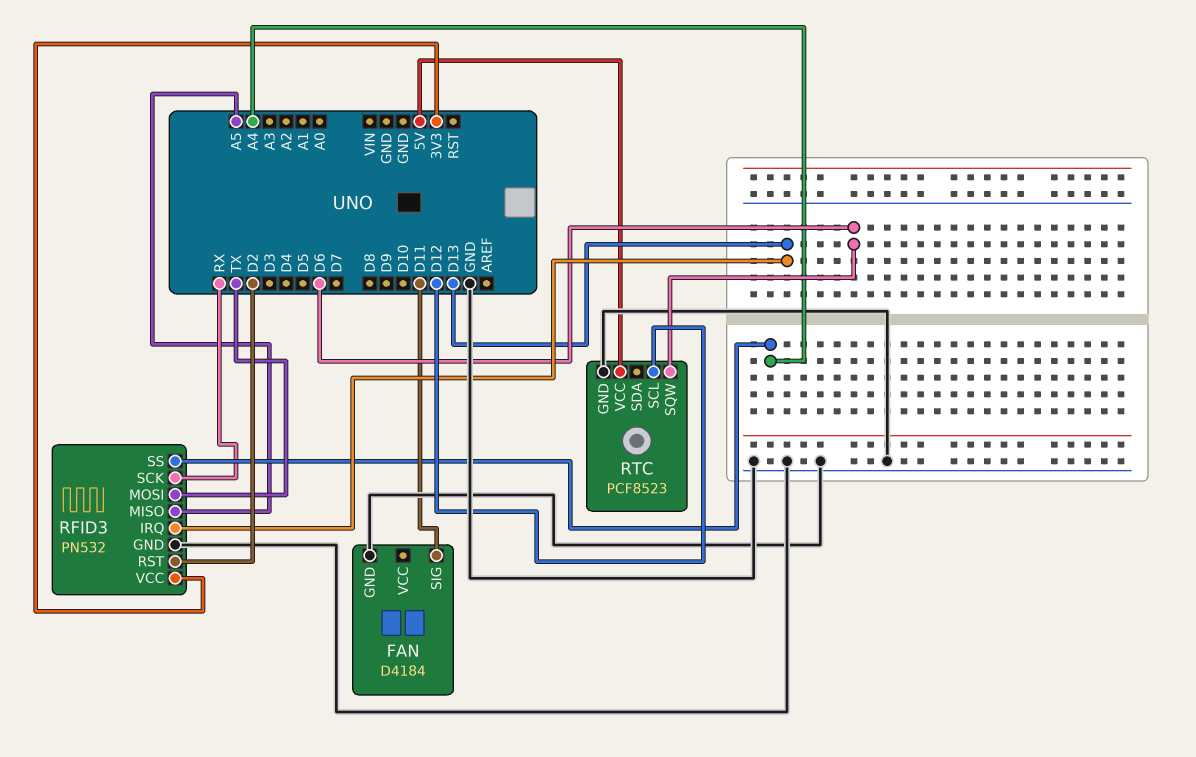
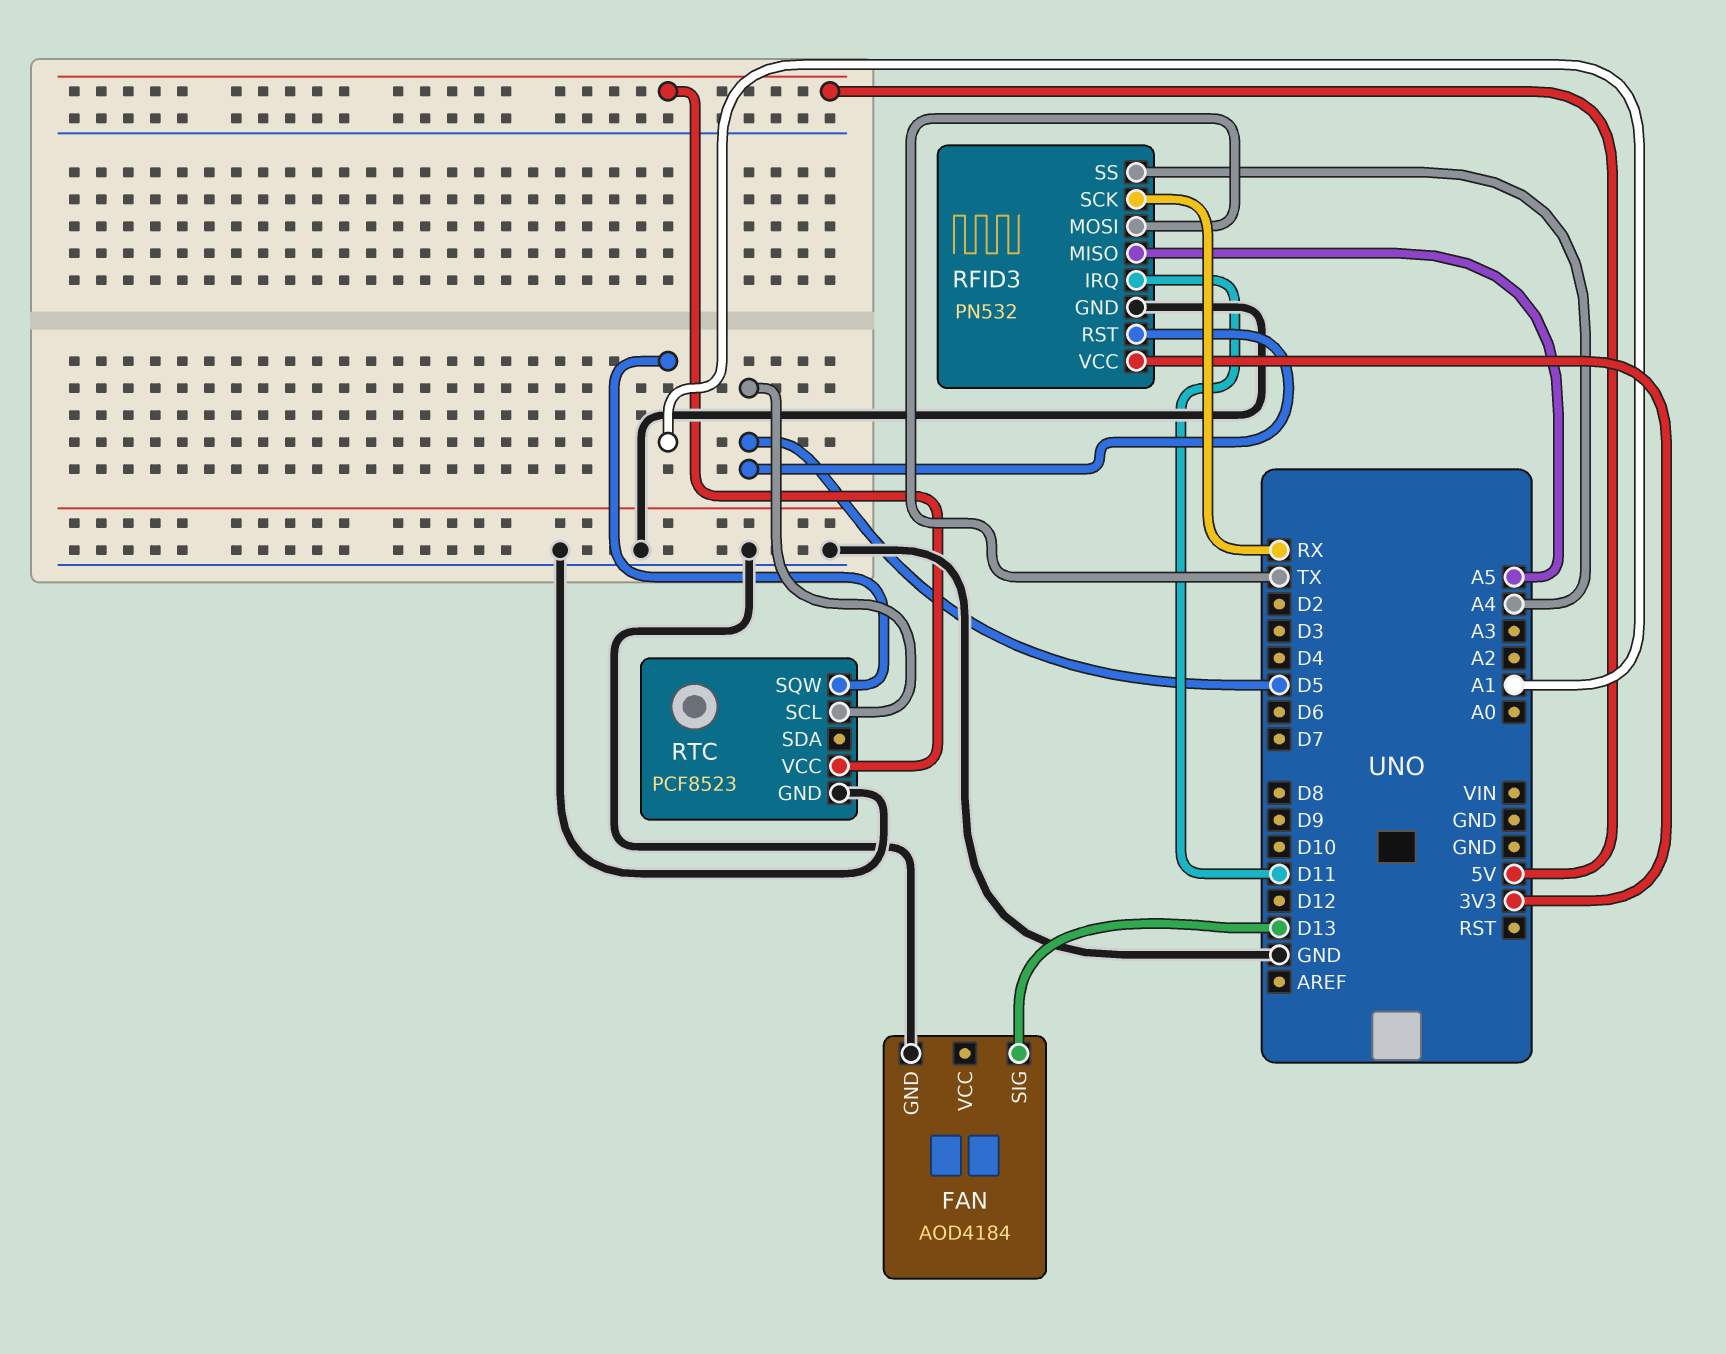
FAN: D4184 -> AOD4184
FAN pin SIG: D11 -> D13
RFID3 pin IRQ: D13 -> D11
RFID3 pin RST: D2 -> D5
RTC pin SCL: D12 -> D5
RTC pin SQW: D6 -> A1

